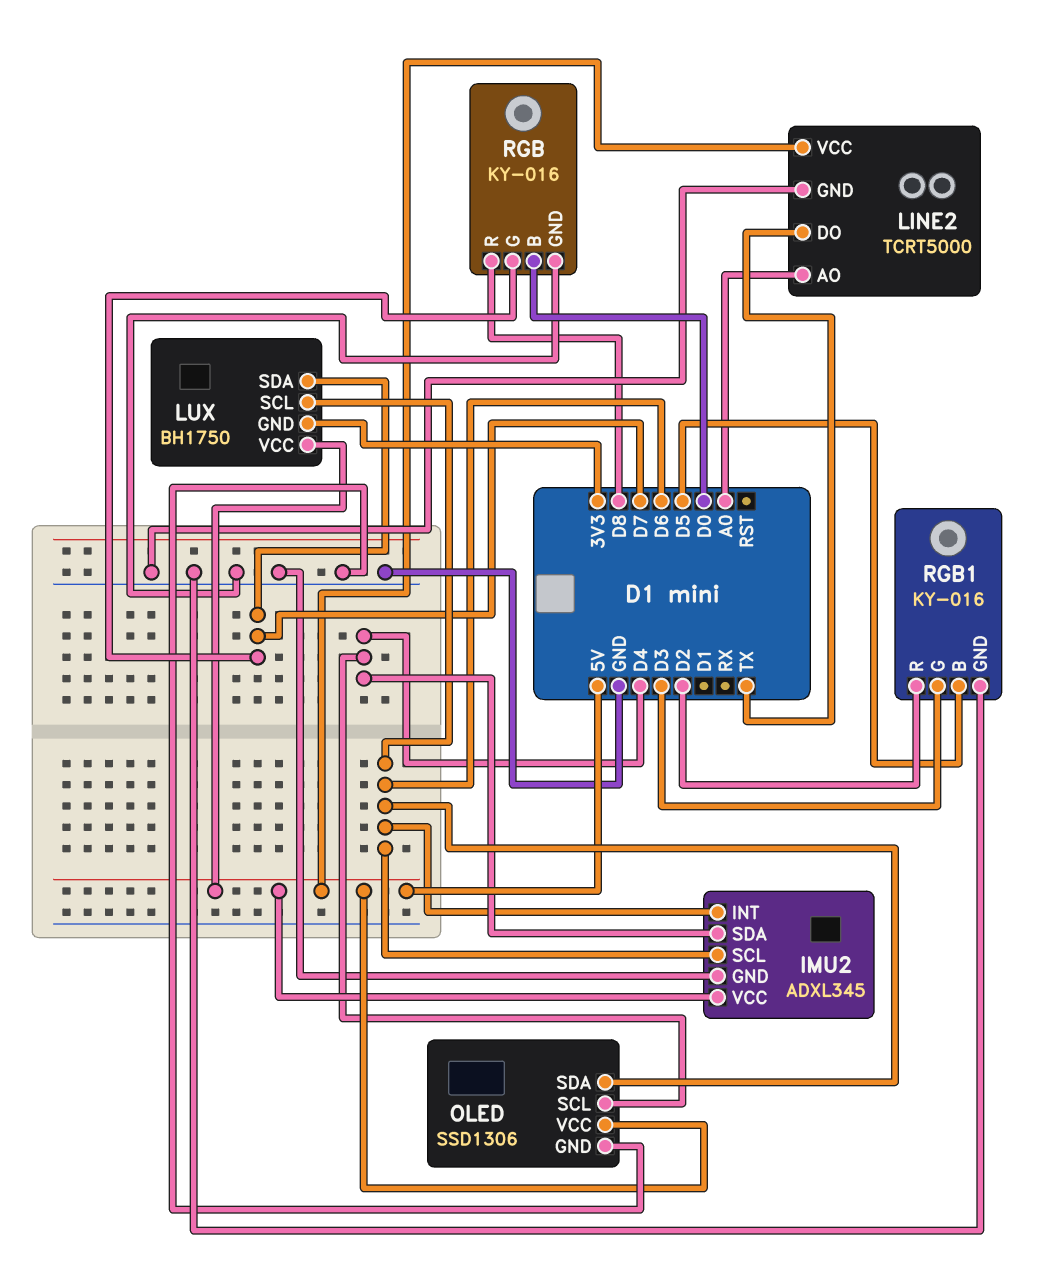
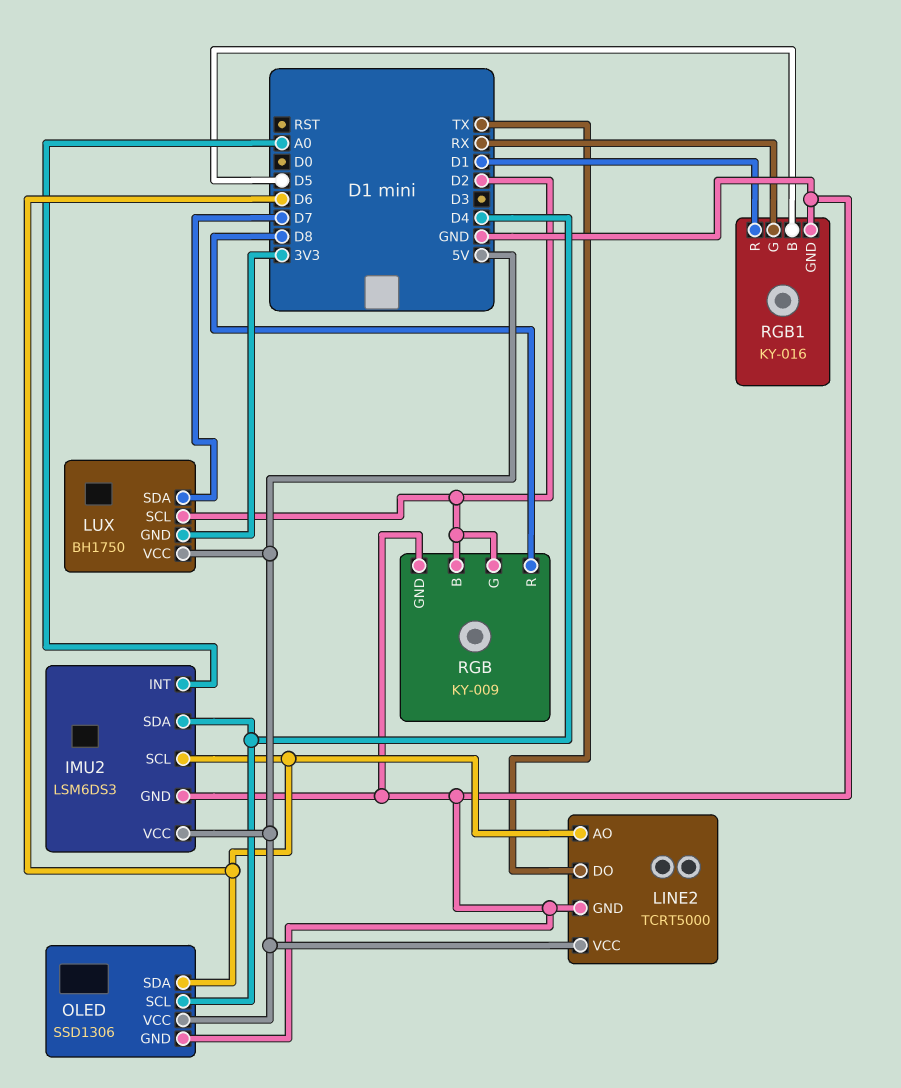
IMU2: ADXL345 -> LSM6DS3
IMU2 pin INT: D6 -> A0
LINE2 pin AO: A0 -> D6
LUX pin SCL: D6 -> D2
RGB: KY-016 -> KY-009
RGB pin B: D0 -> D2
RGB pin G: D7 -> D2
RGB1 pin G: D3 -> RX
RGB1 pin R: D2 -> D1

